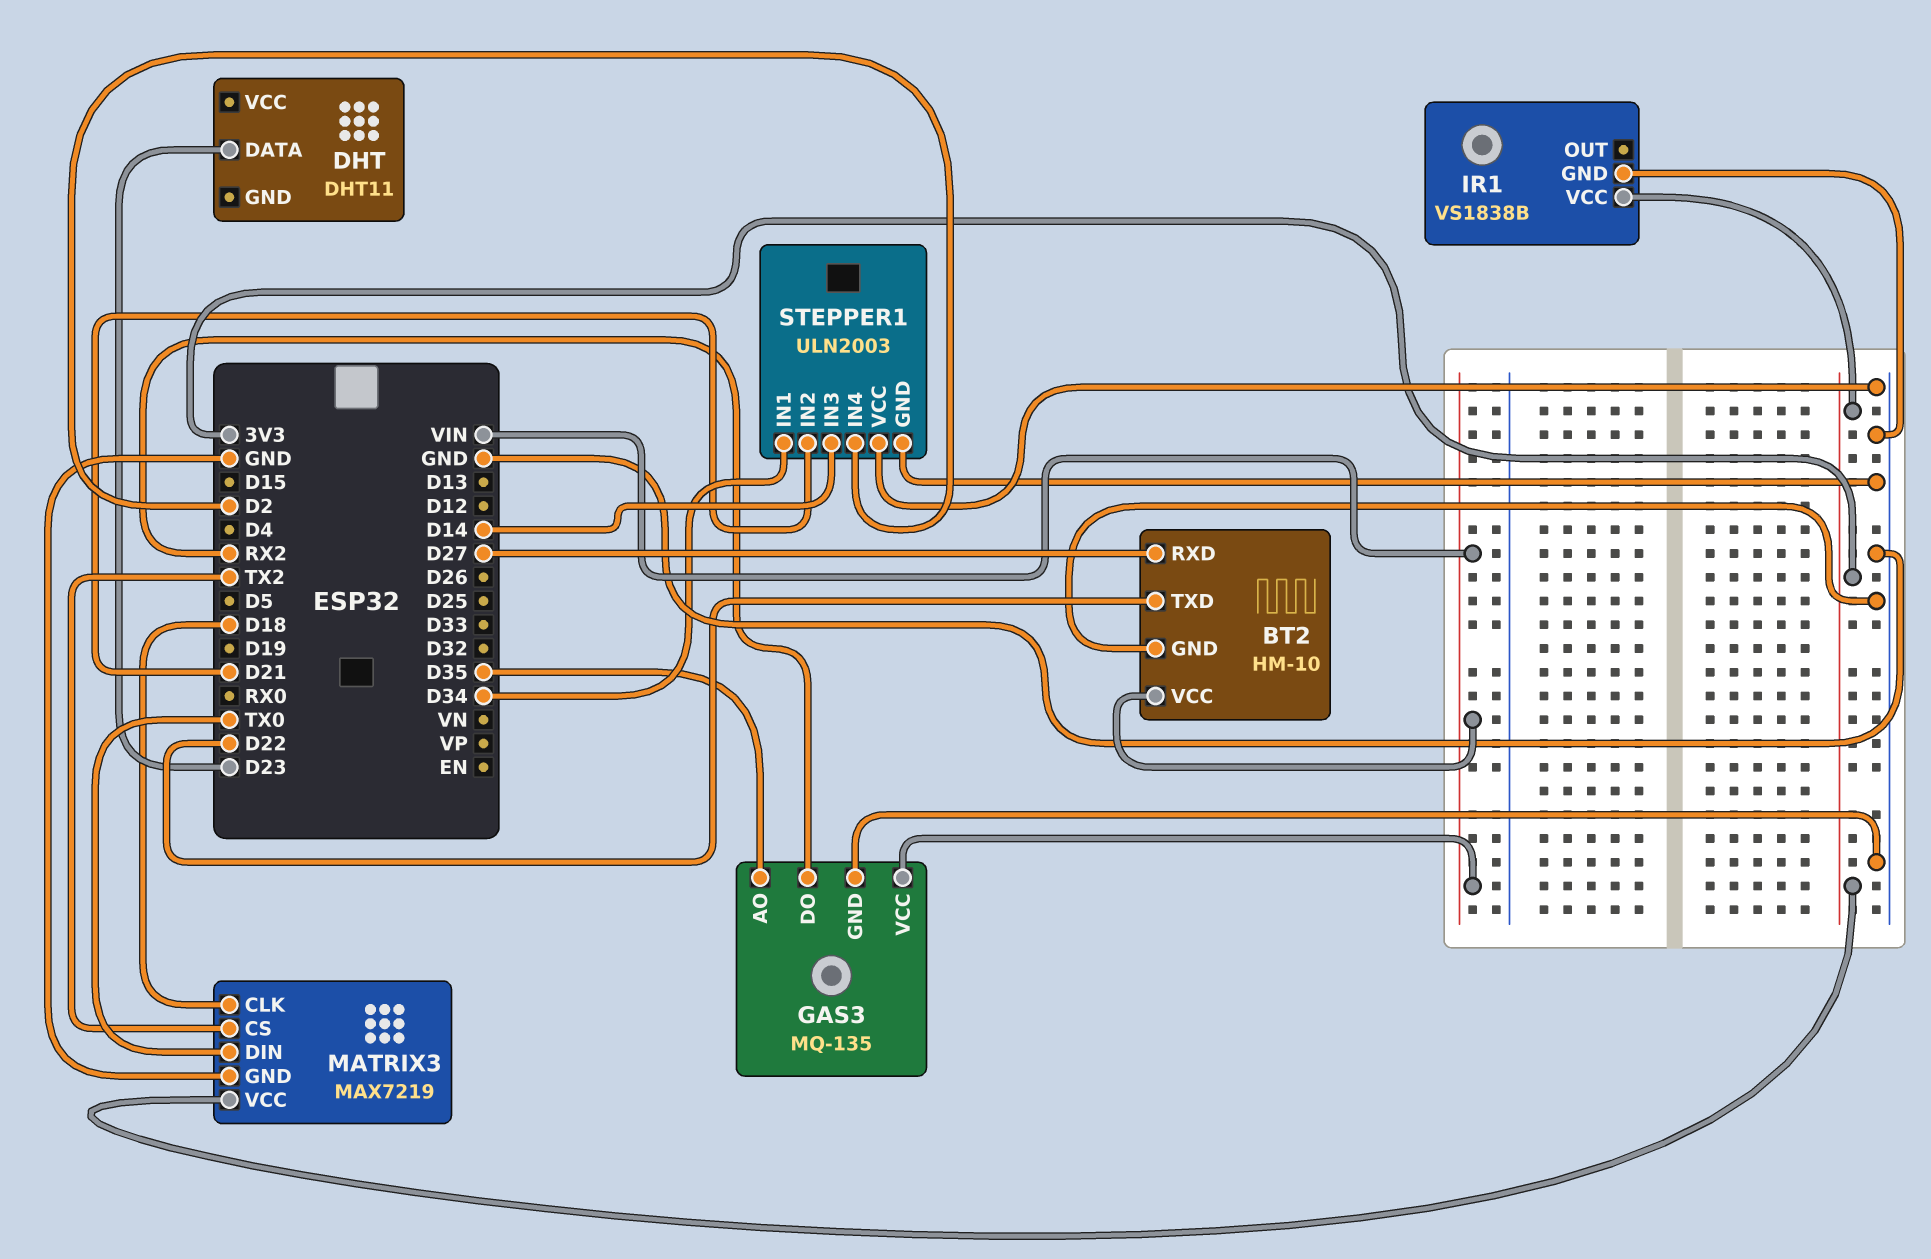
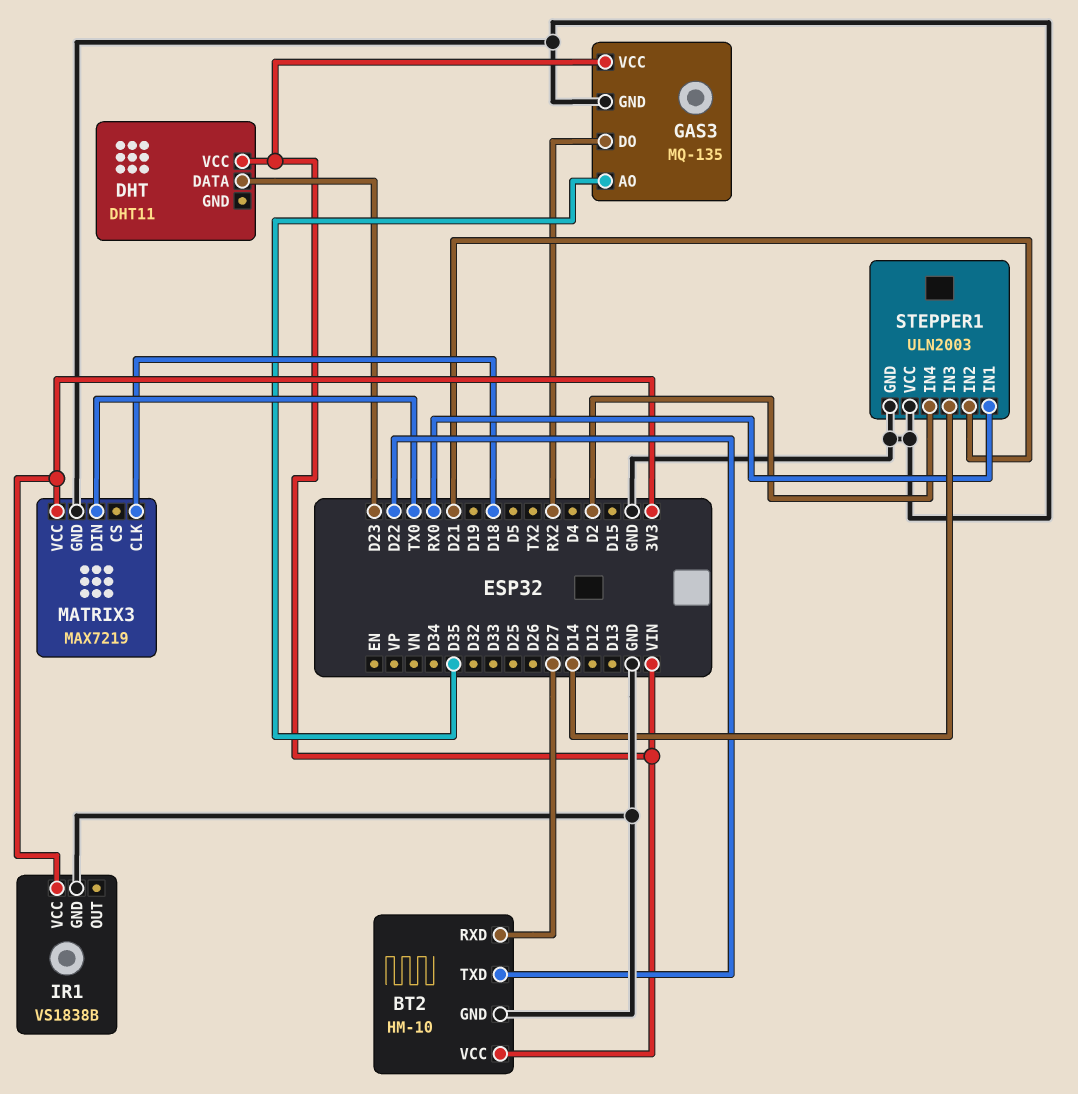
DHT pin VCC: none -> VIN
MATRIX3 pin CS: TX2 -> none
STEPPER1 pin IN1: D34 -> RX0

